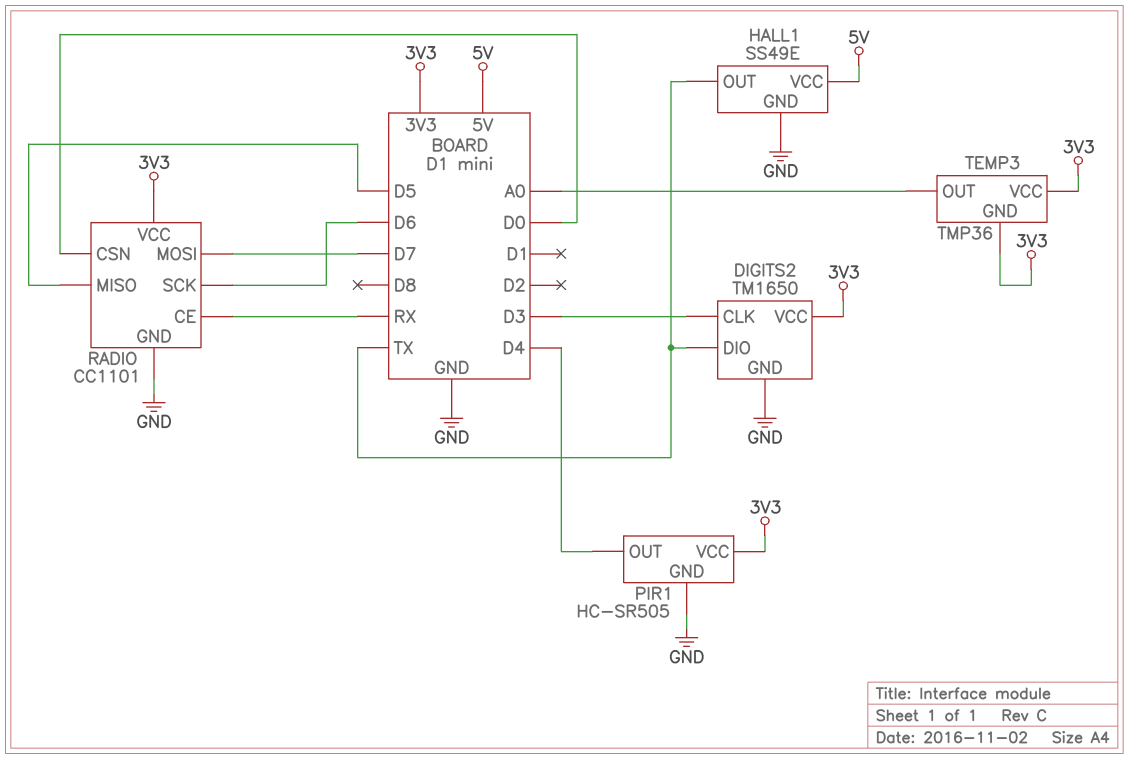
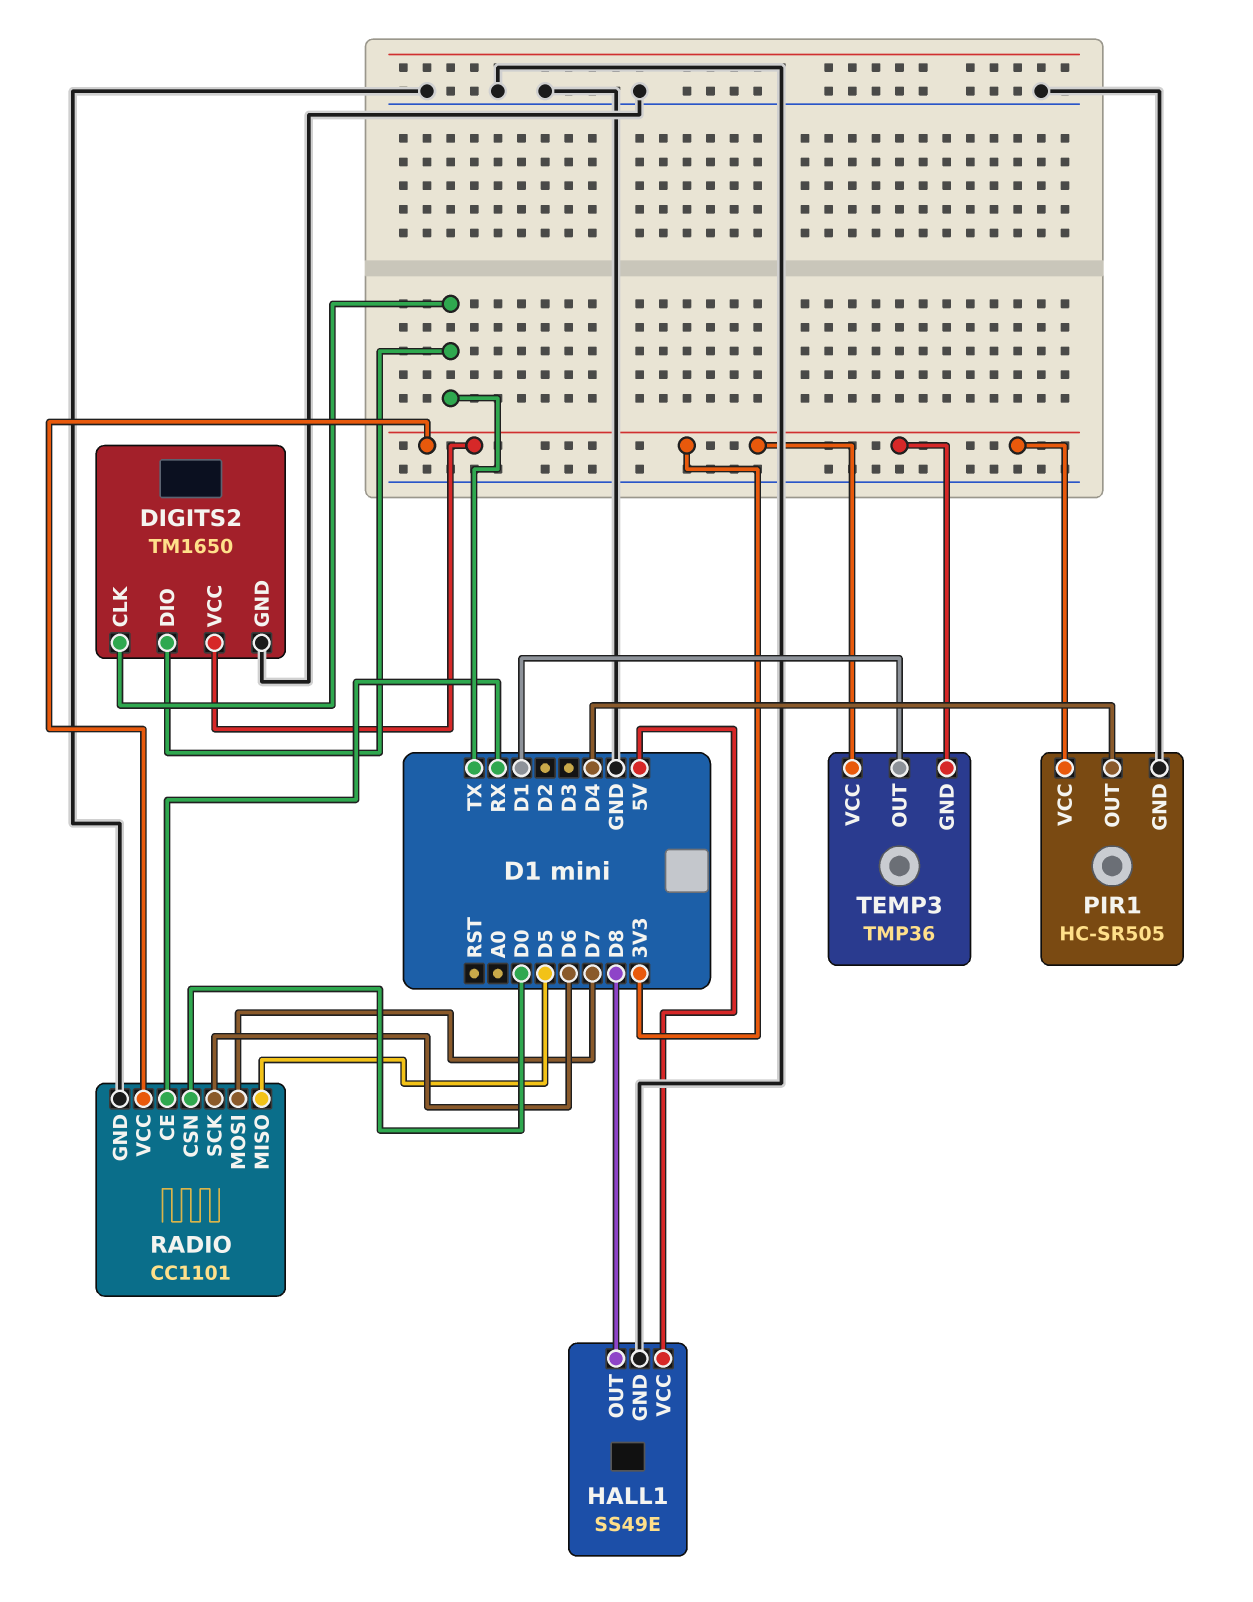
DIGITS2 pin CLK: D3 -> TX
HALL1 pin OUT: TX -> D8
TEMP3 pin OUT: A0 -> D1

